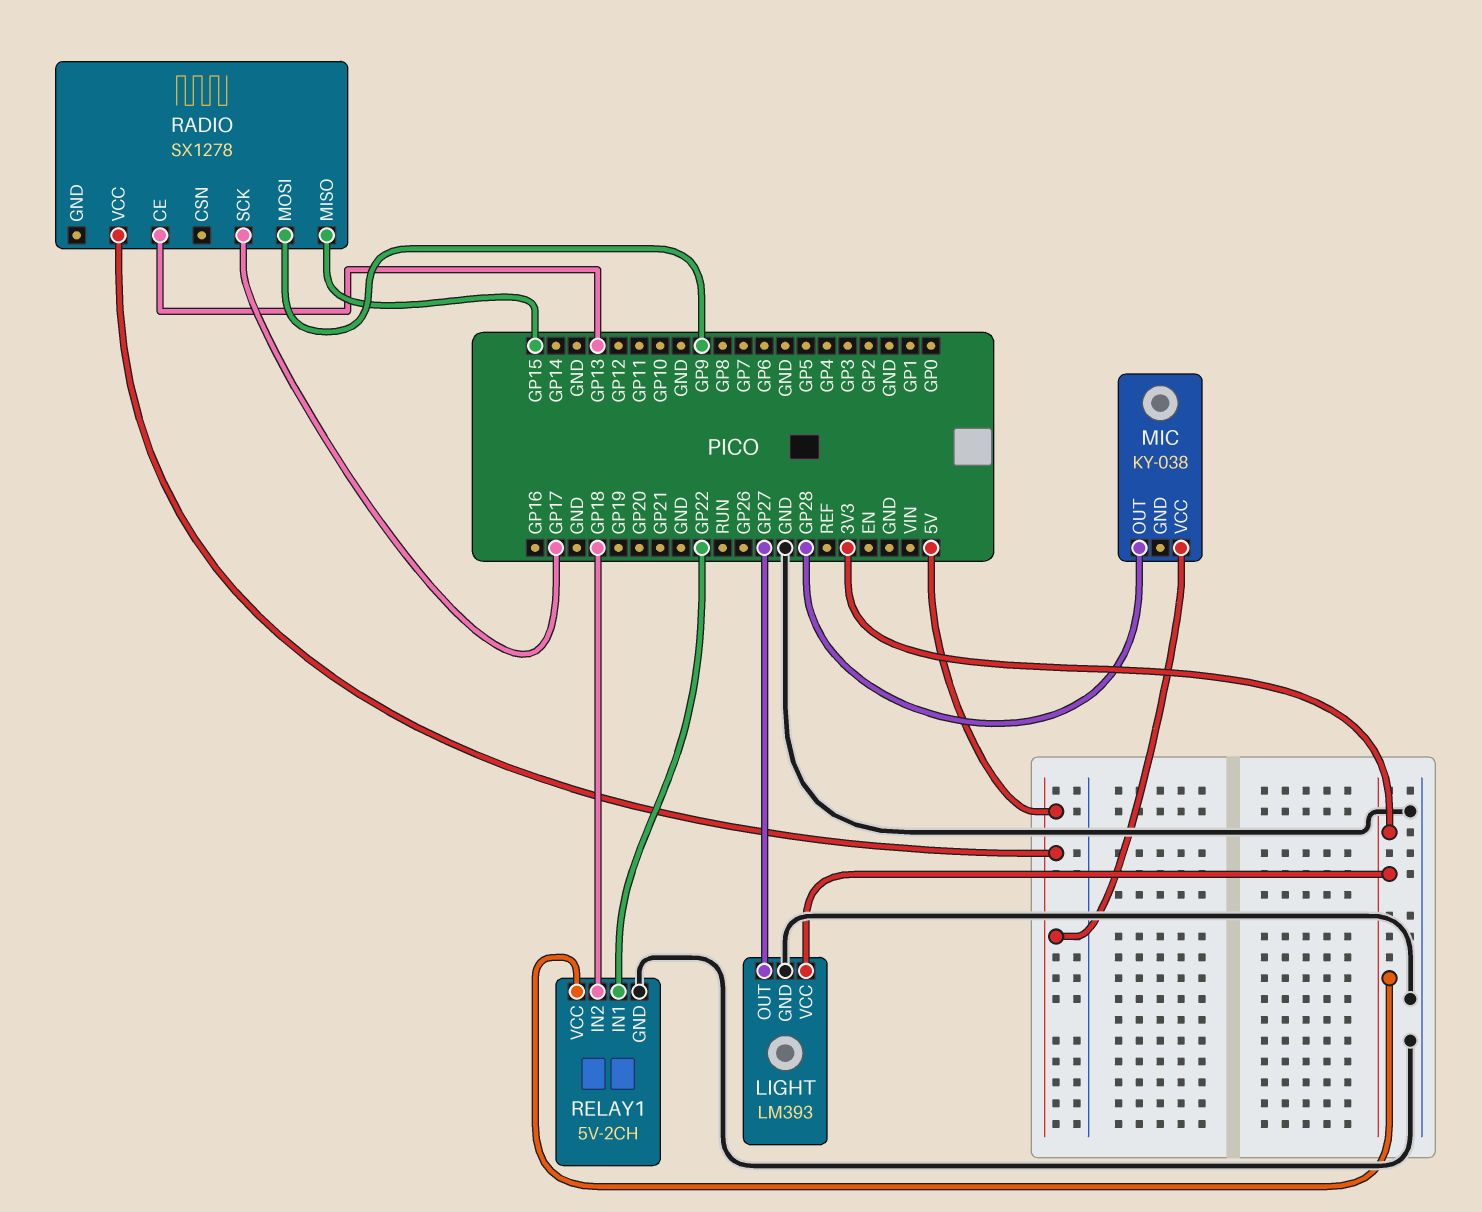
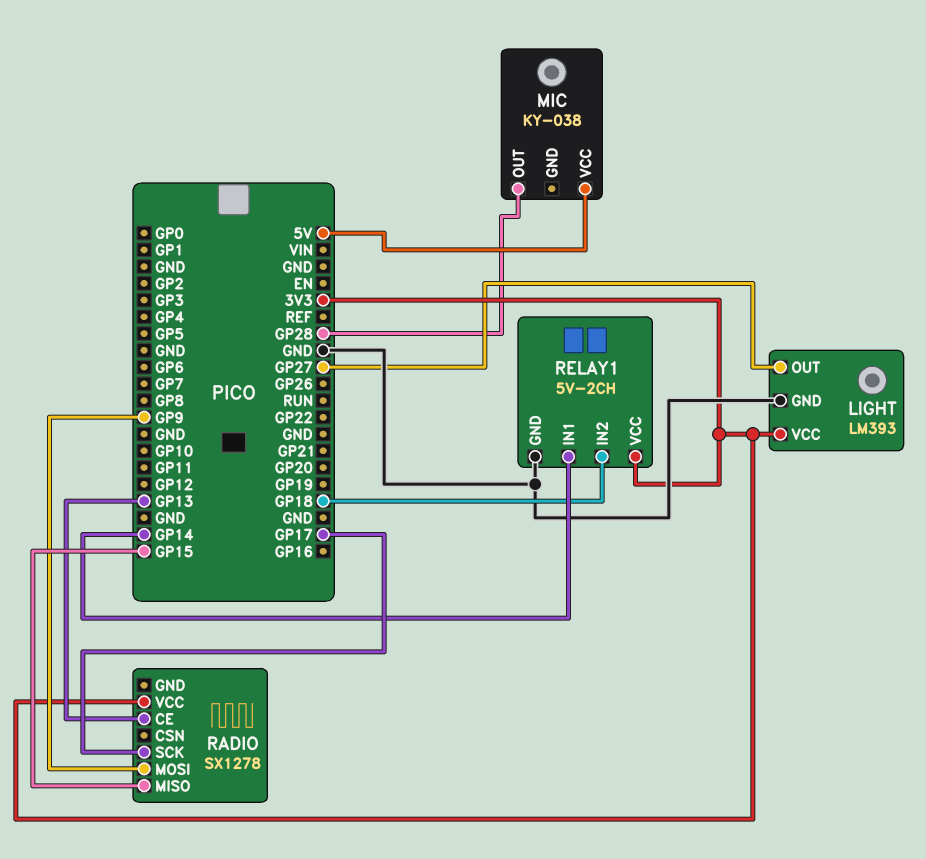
RADIO pin VCC: 5V -> 3V3
RELAY1 pin IN1: GP22 -> GP14

